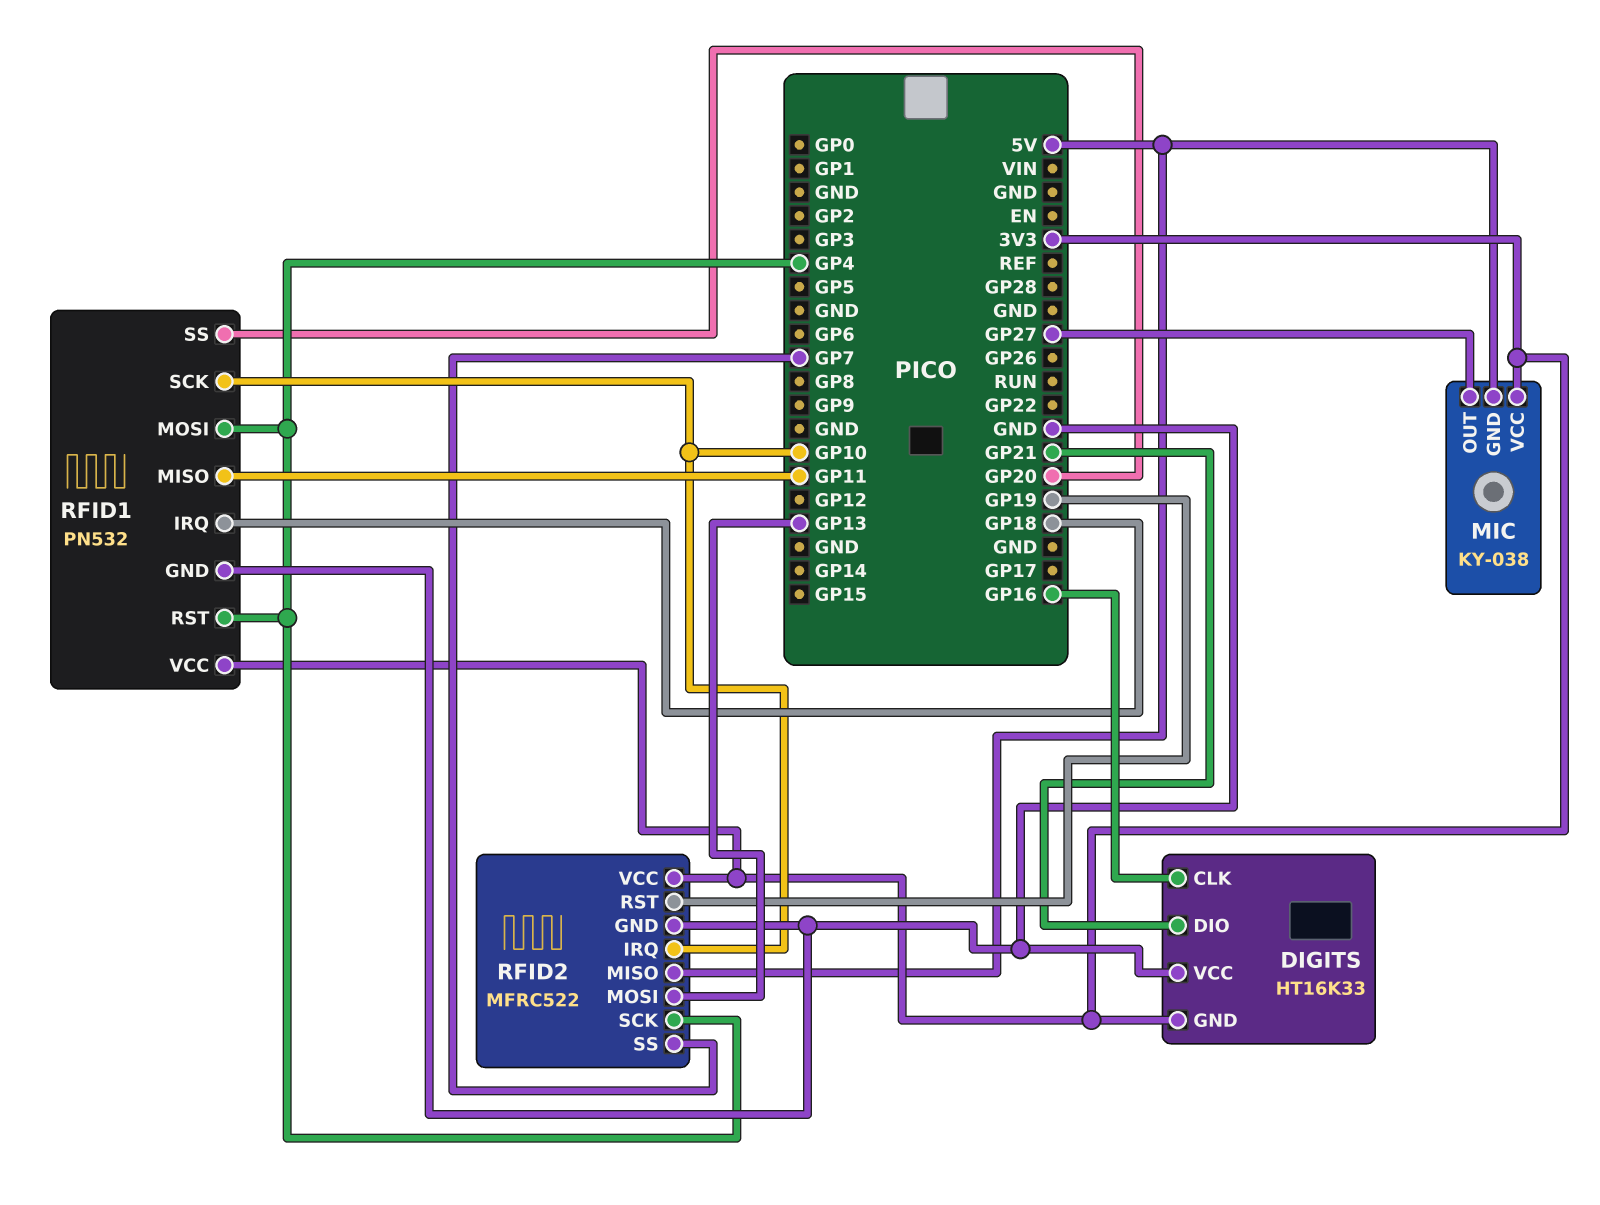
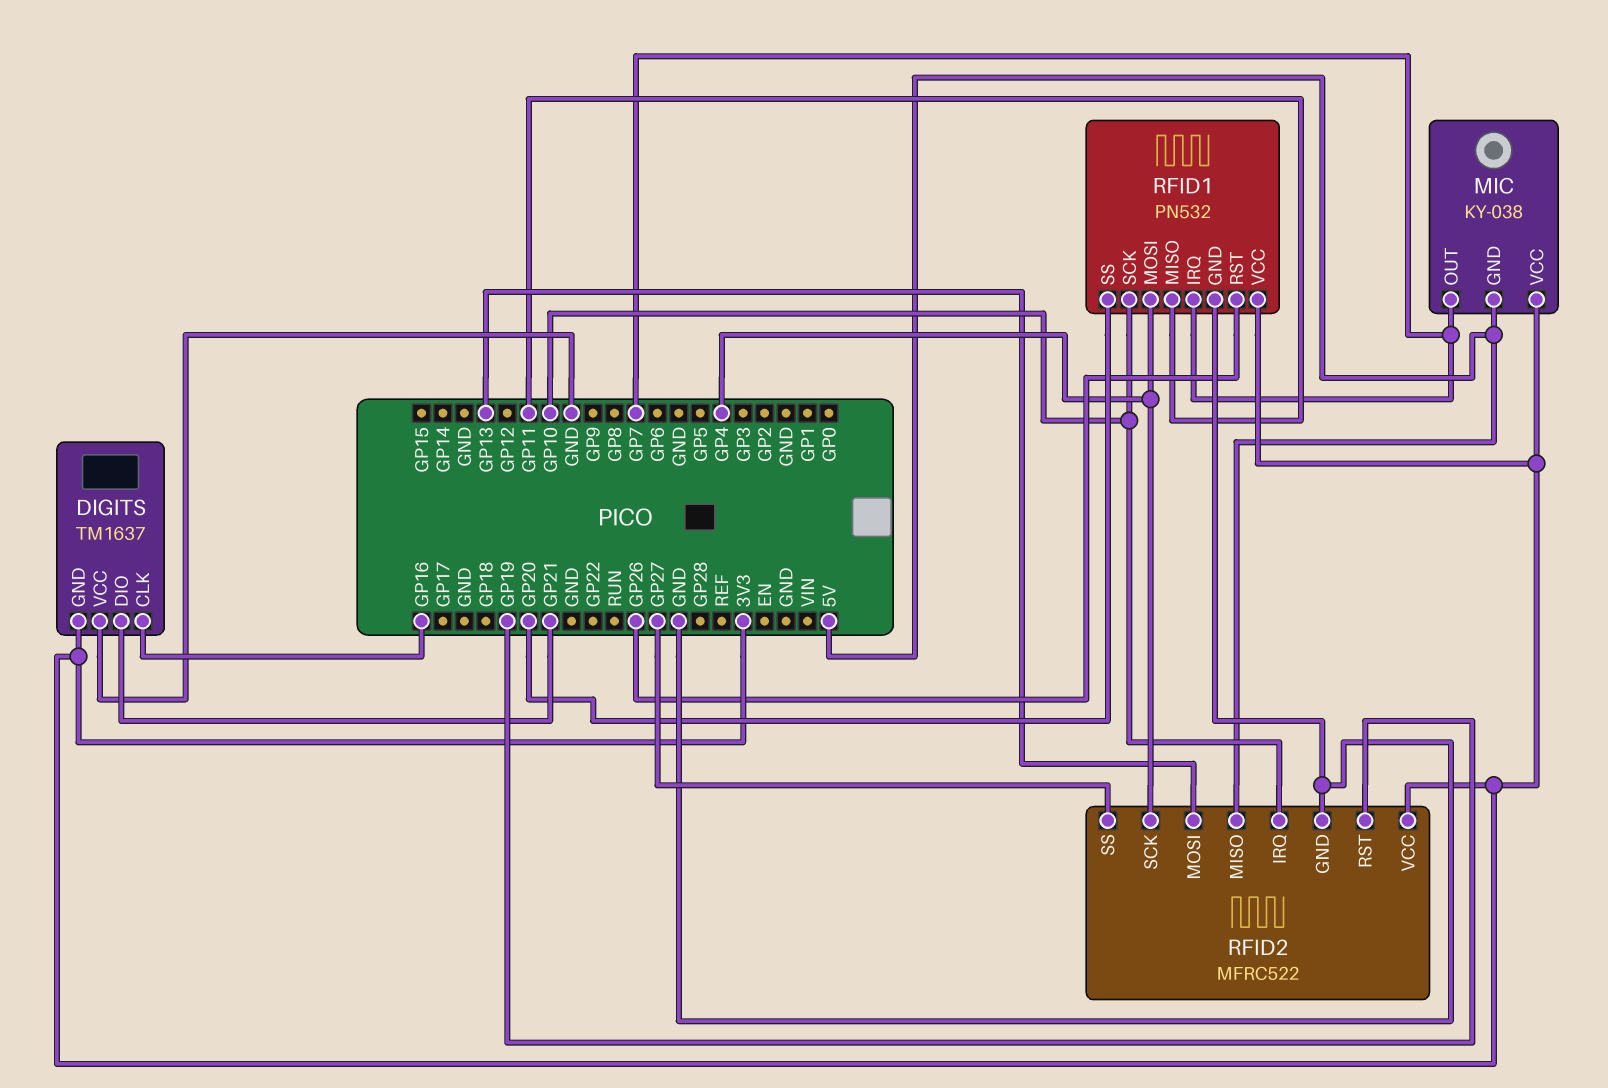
DIGITS: HT16K33 -> TM1637
MIC pin OUT: GP27 -> GP7
RFID1 pin IRQ: GP18 -> GP7
RFID1 pin RST: GP4 -> GP26
RFID2 pin SS: GP7 -> GP27

